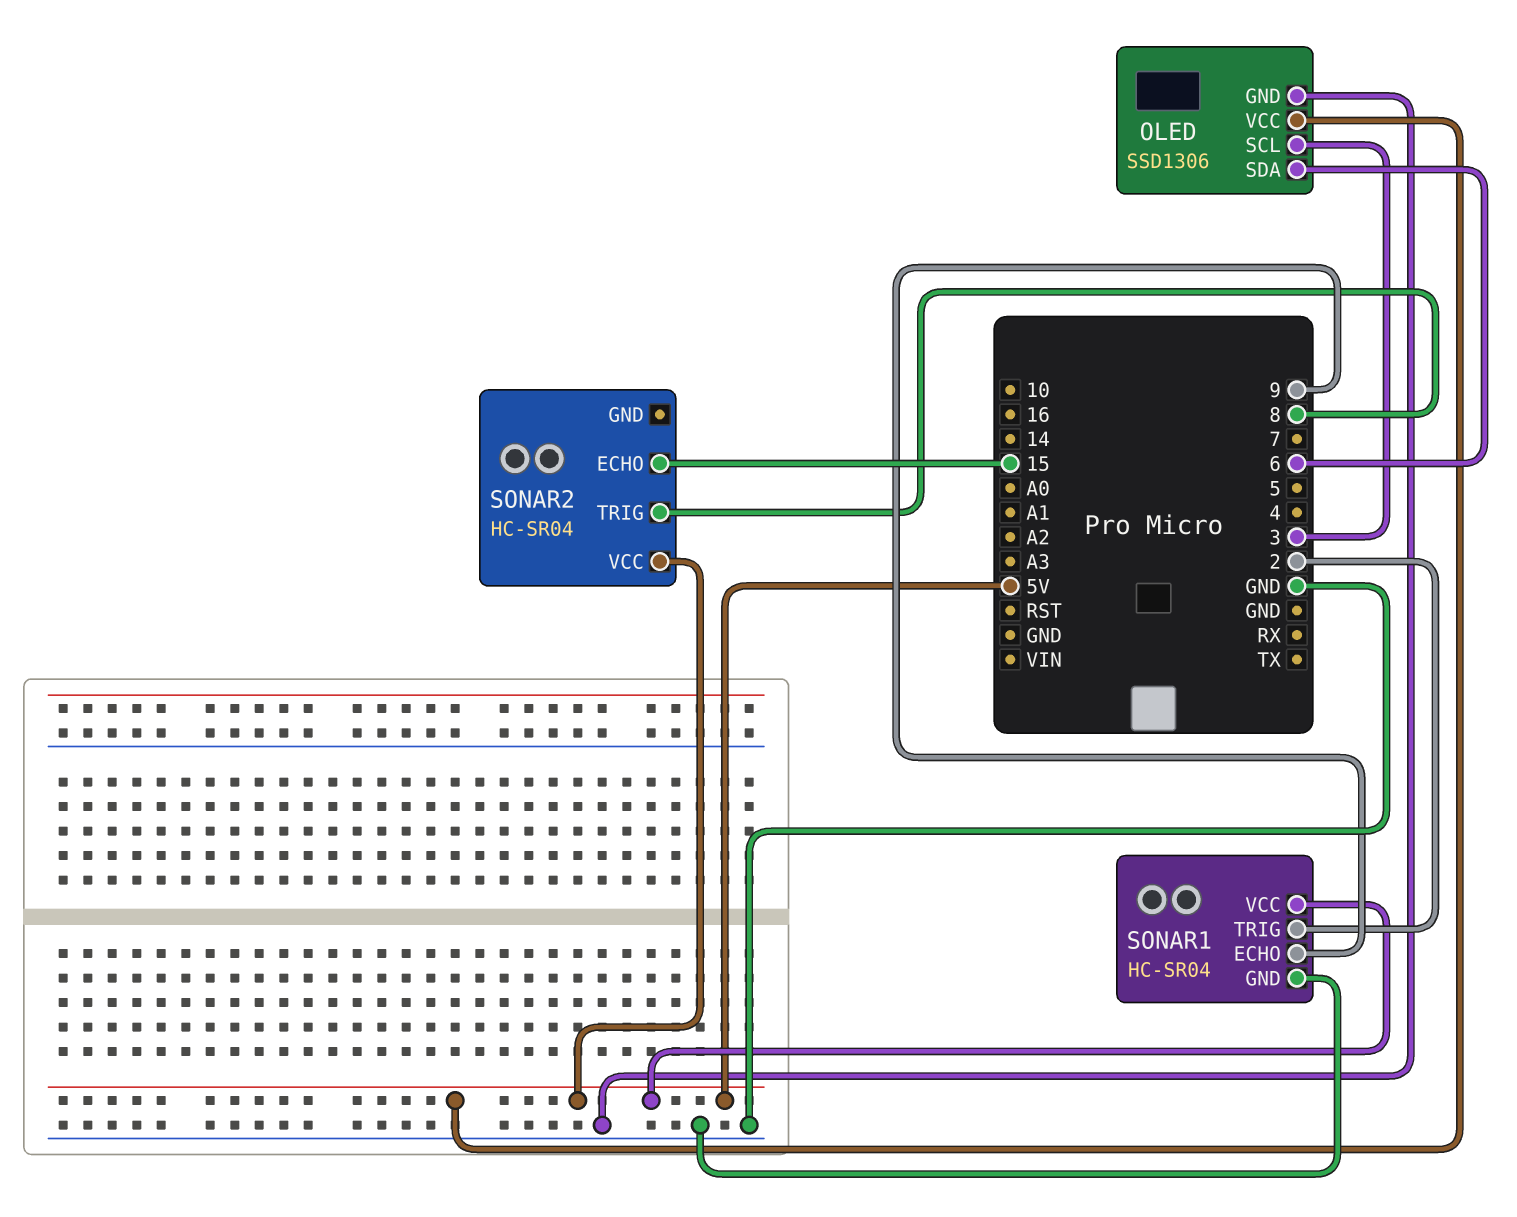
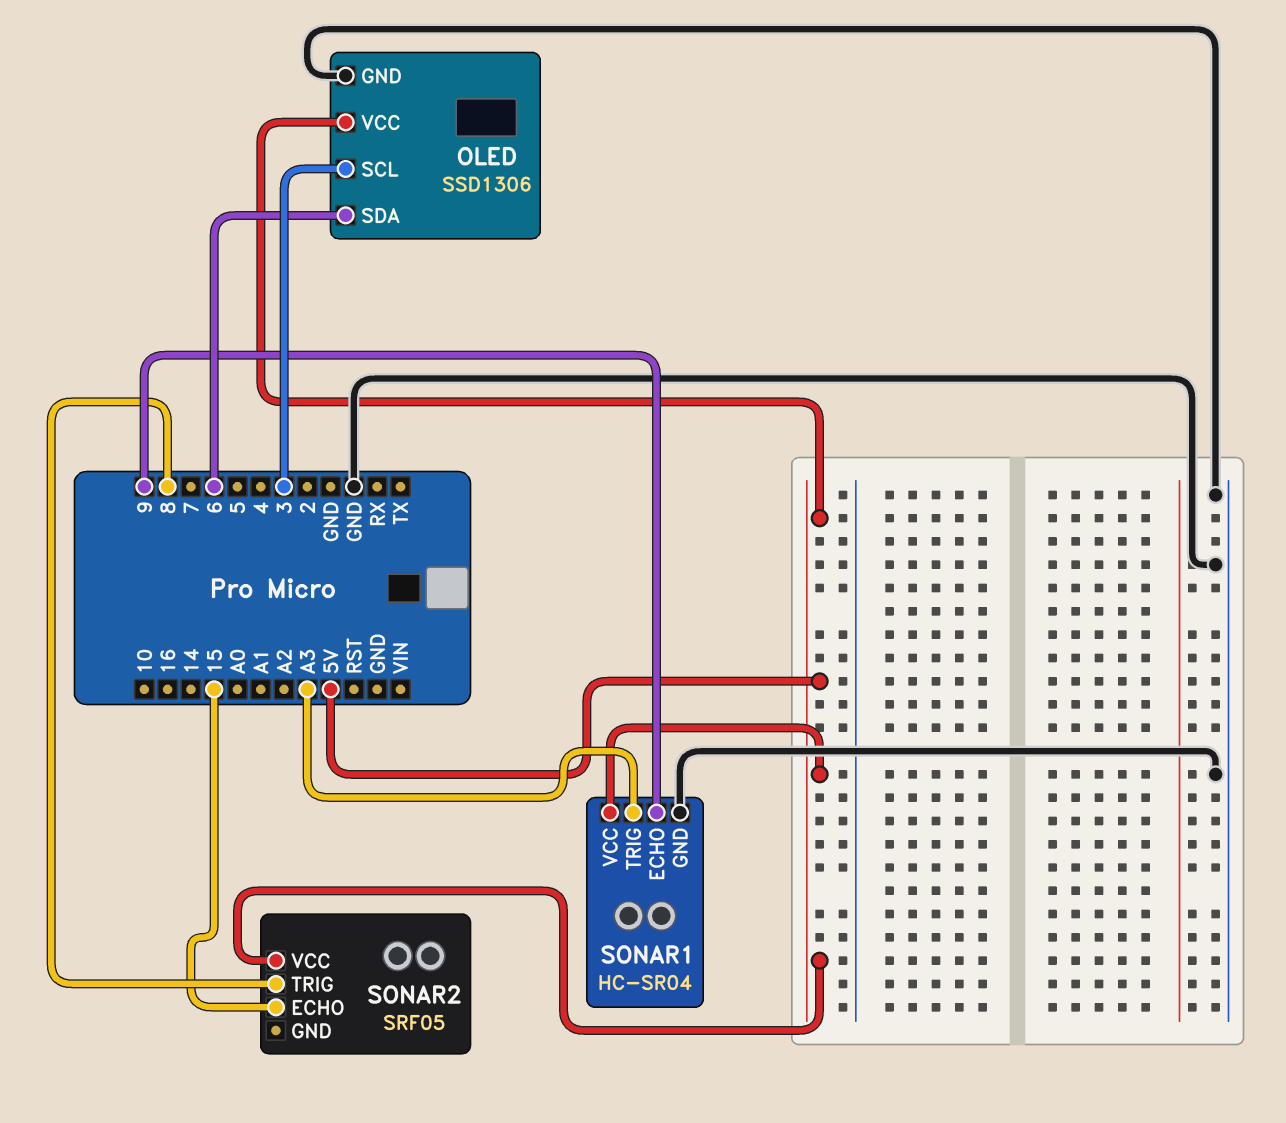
SONAR1 pin TRIG: 2 -> A3
SONAR2: HC-SR04 -> SRF05

